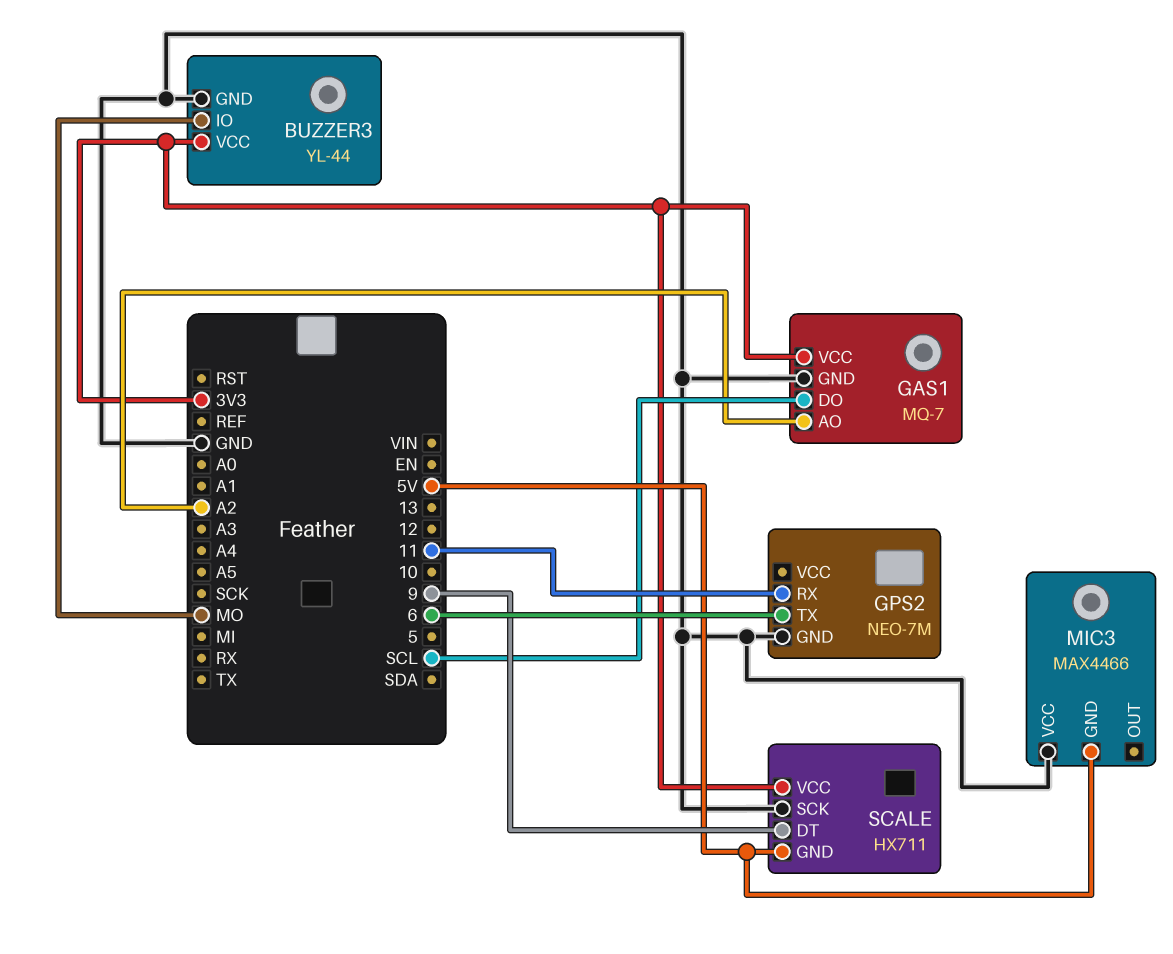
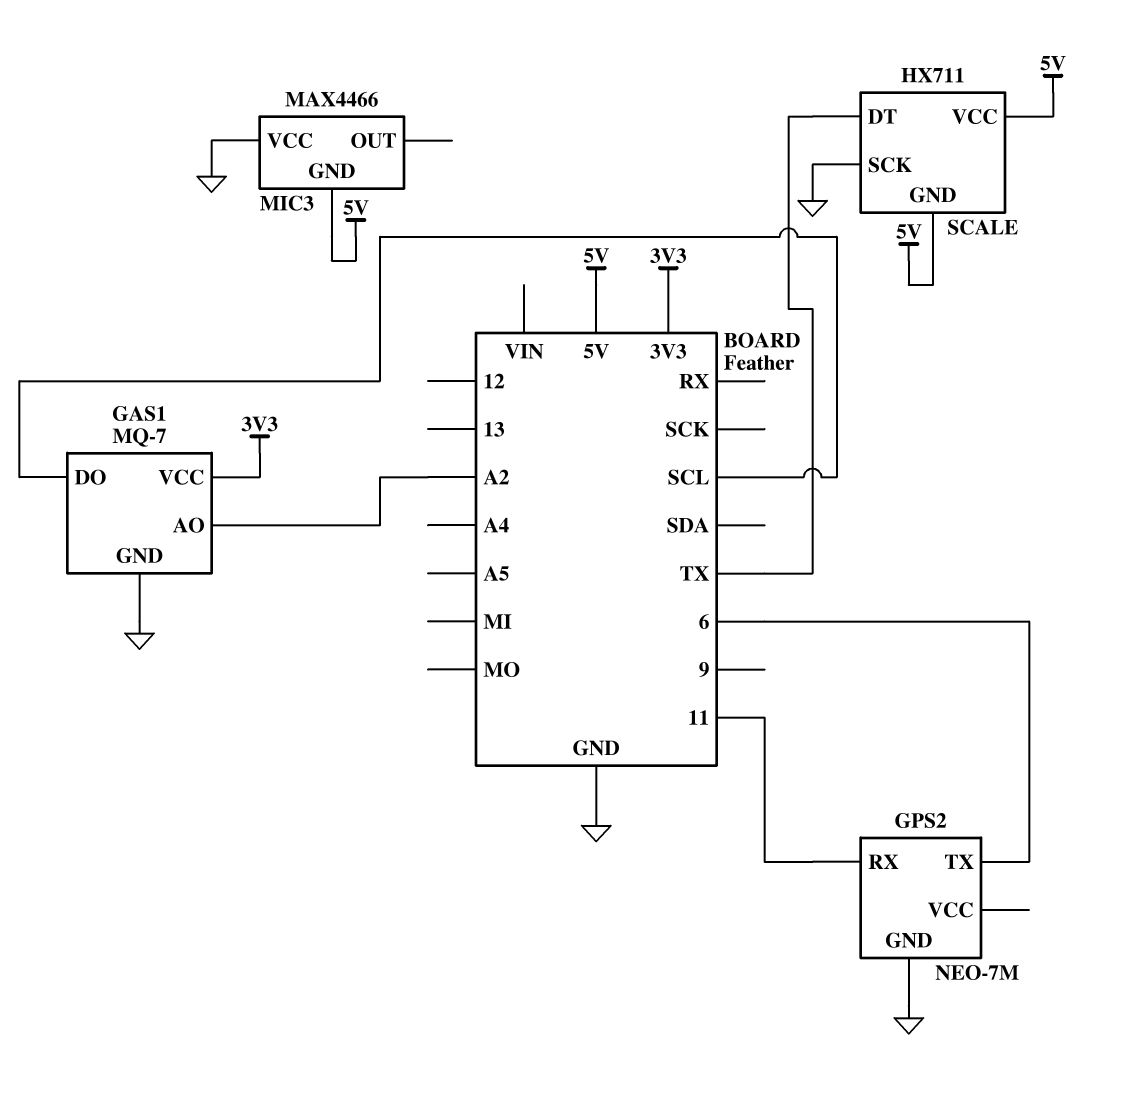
BUZZER3: YL-44 -> none
BUZZER3 pin GND: GND -> none
BUZZER3 pin IO: MO -> none
BUZZER3 pin VCC: 3V3 -> none
SCALE pin DT: 9 -> TX
SCALE pin VCC: 3V3 -> 5V

